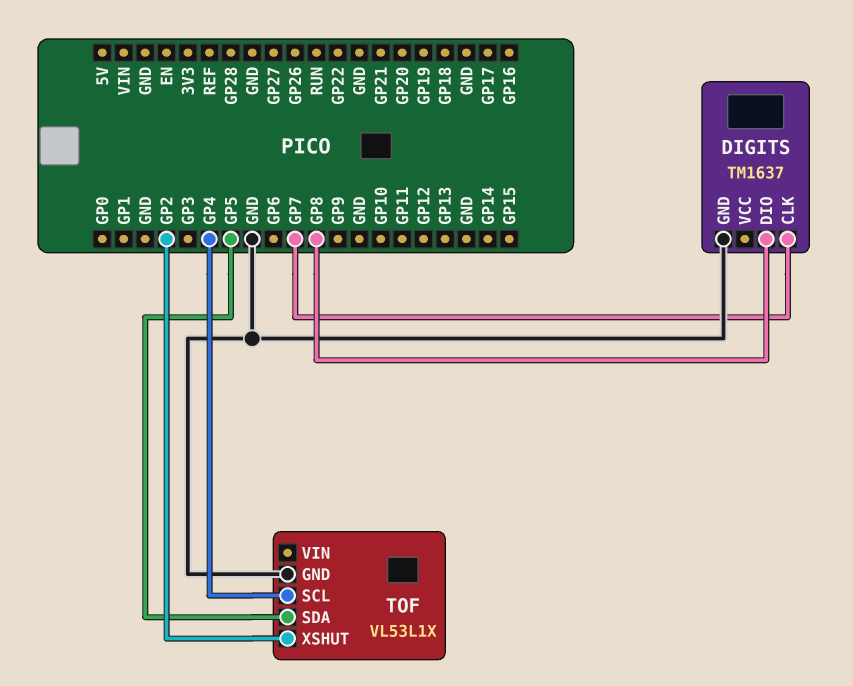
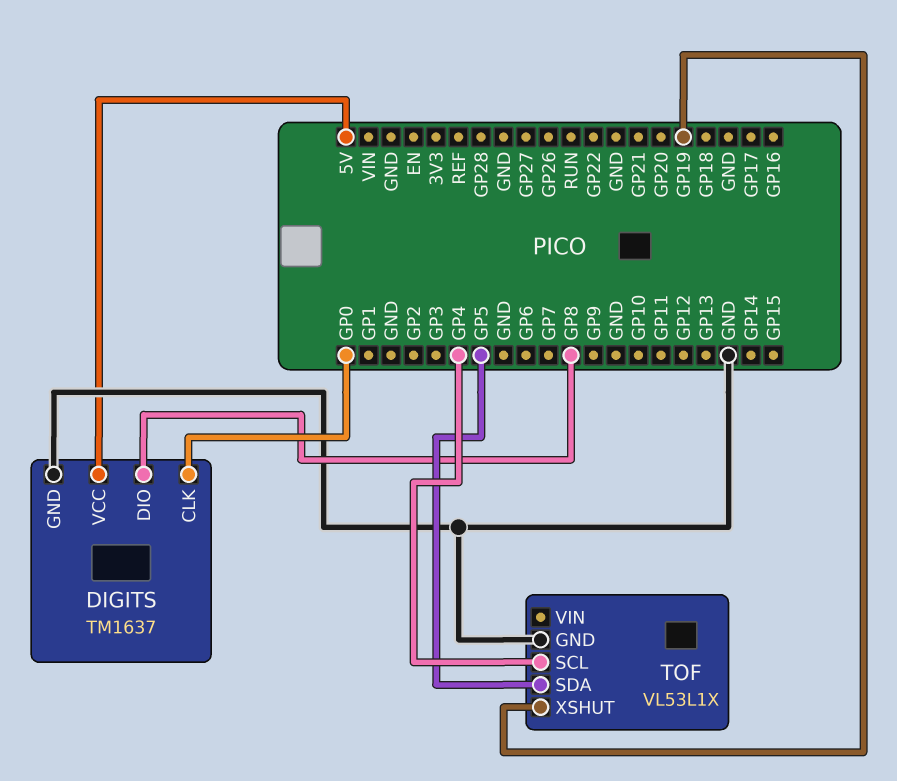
DIGITS pin CLK: GP7 -> GP0
DIGITS pin VCC: none -> 5V
TOF pin XSHUT: GP2 -> GP19

